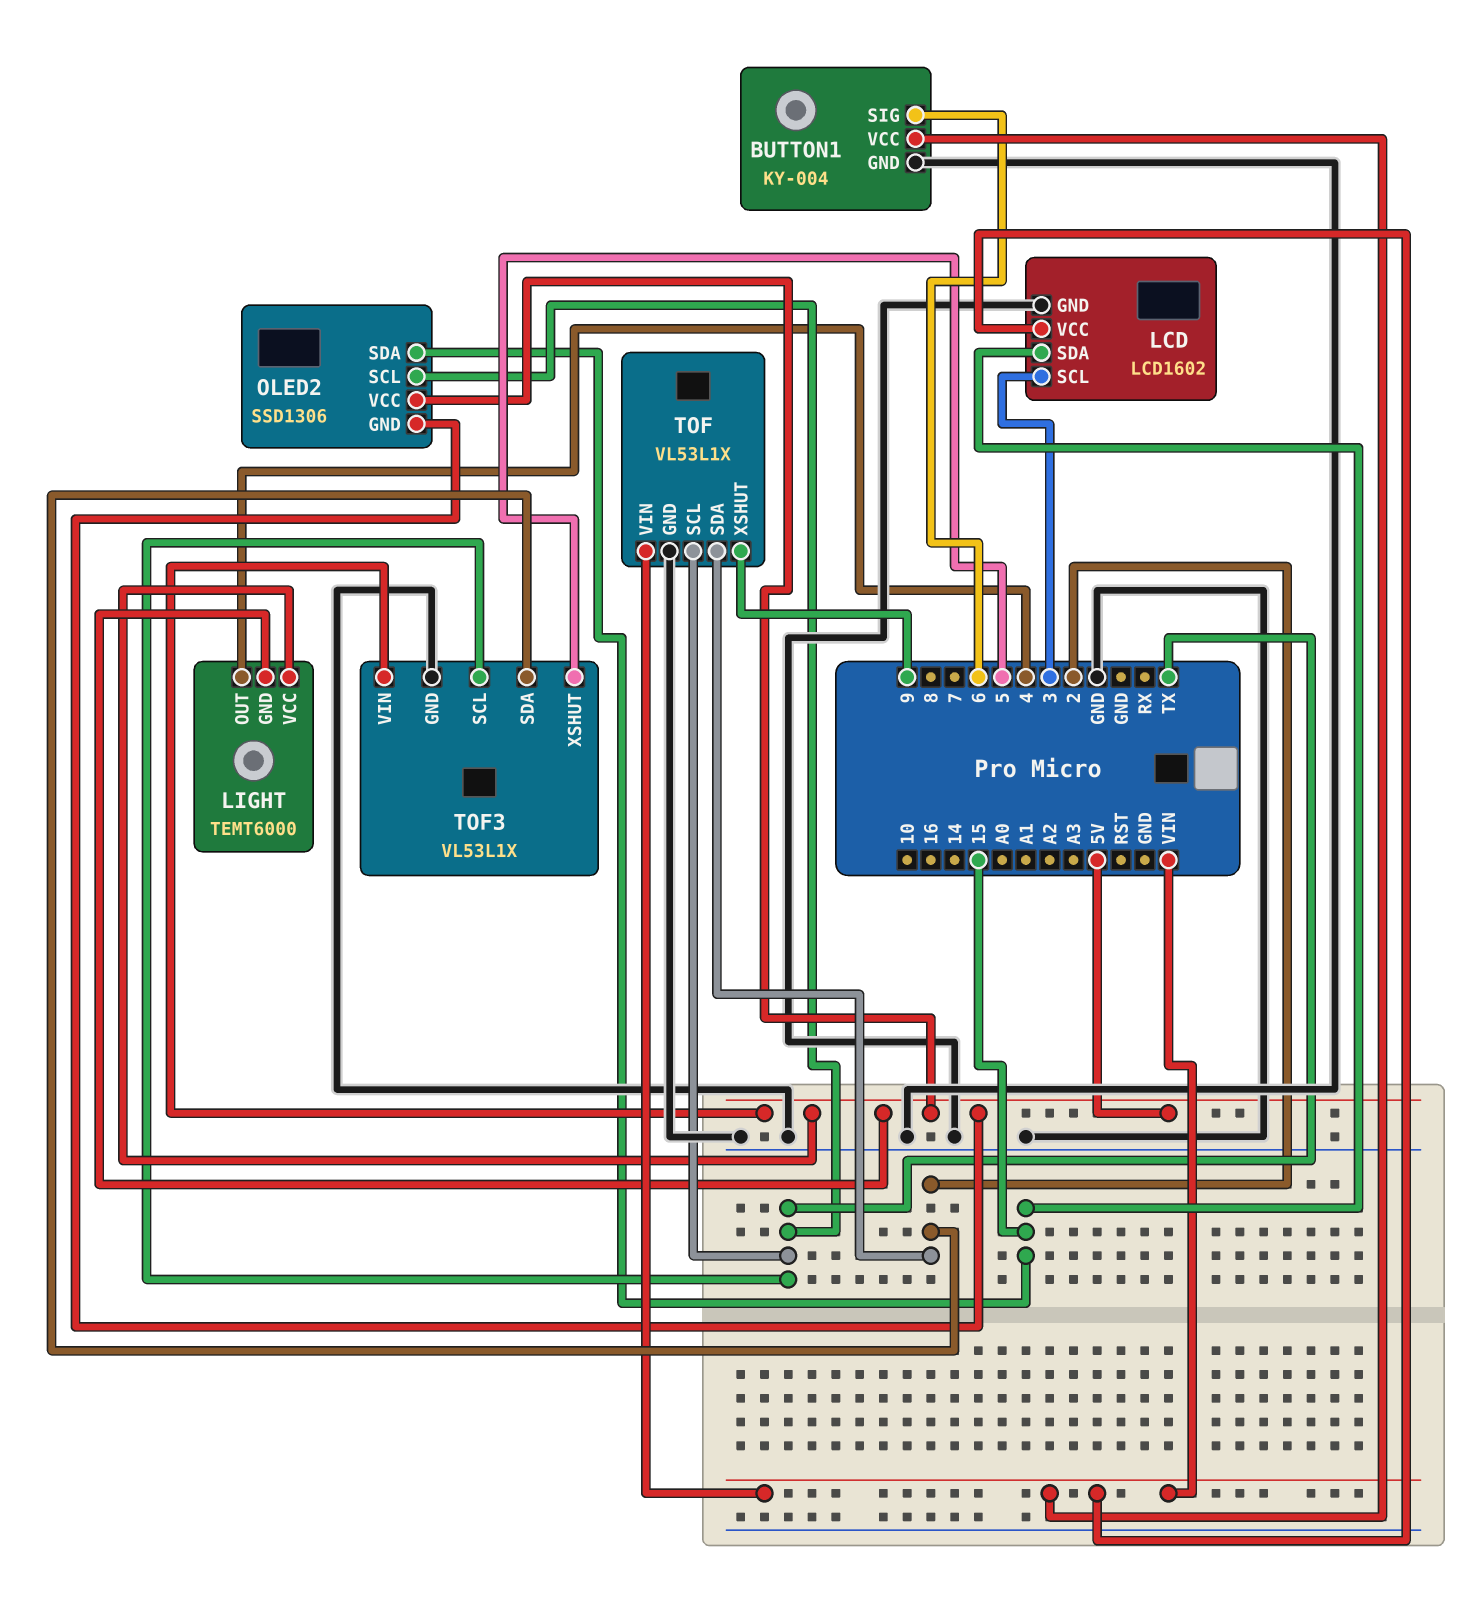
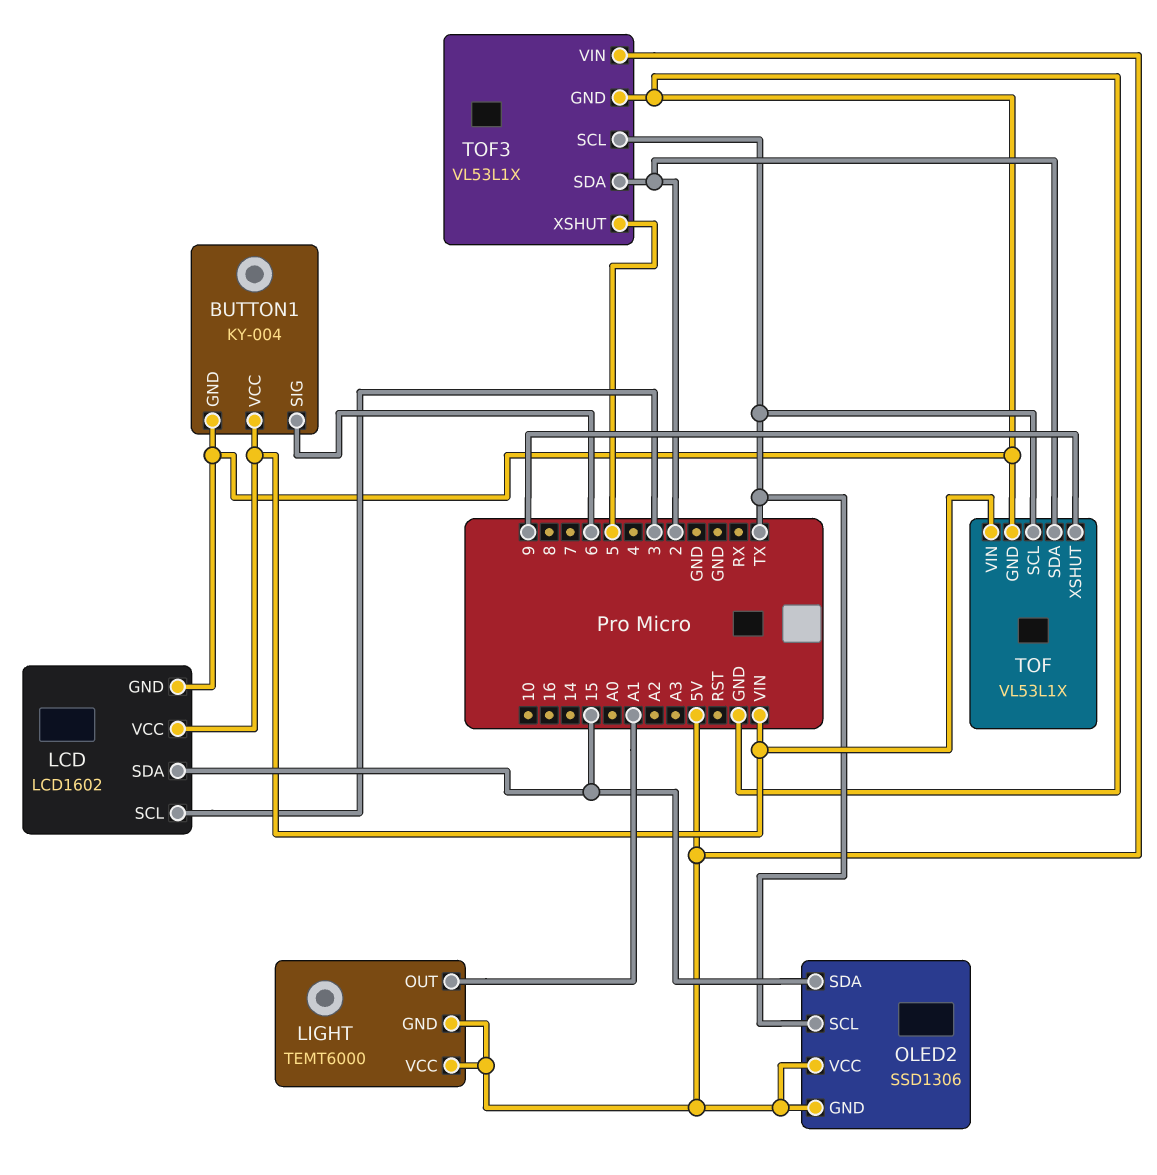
LIGHT pin OUT: 4 -> A1

